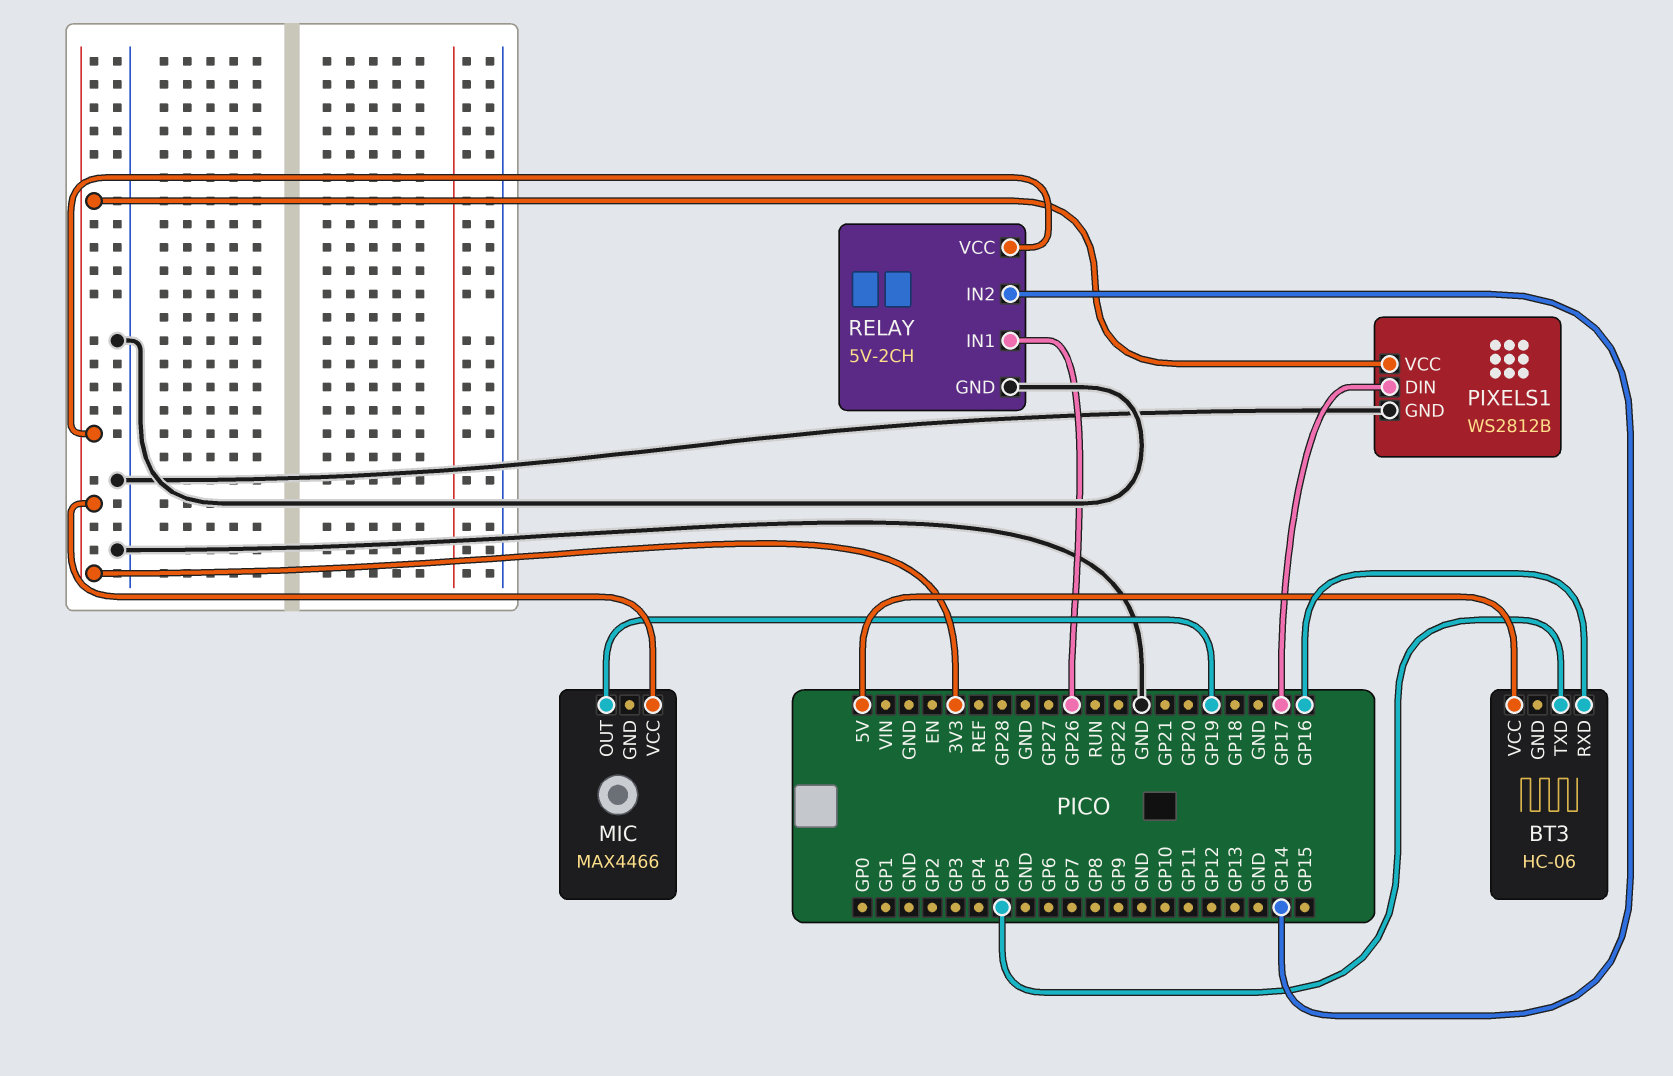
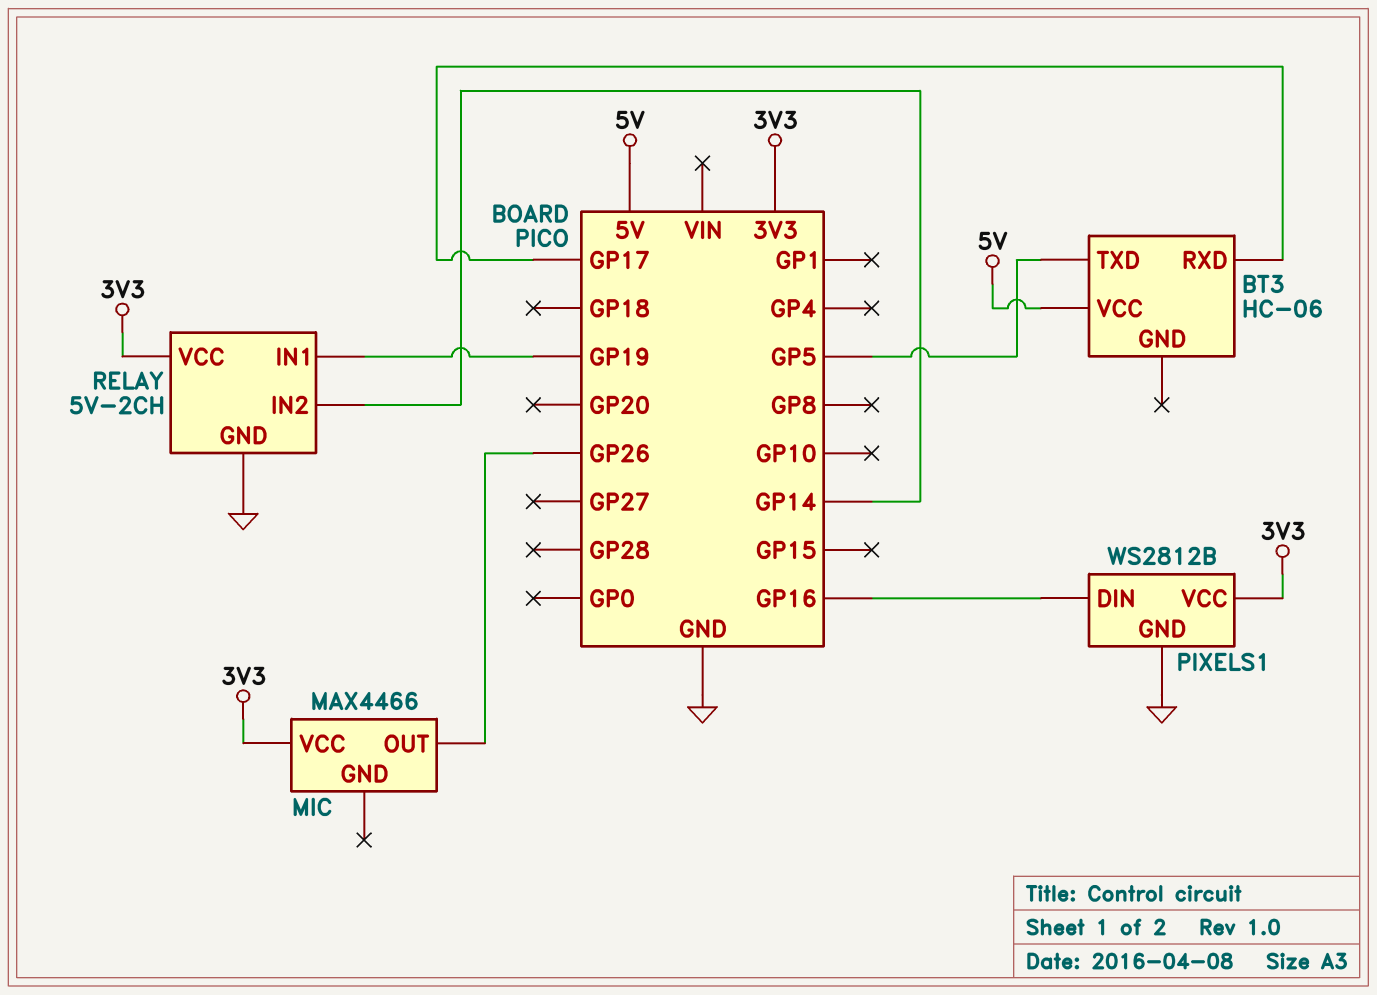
BT3 pin RXD: GP16 -> GP17
MIC pin OUT: GP19 -> GP26
PIXELS1 pin DIN: GP17 -> GP16
RELAY pin IN1: GP26 -> GP19

